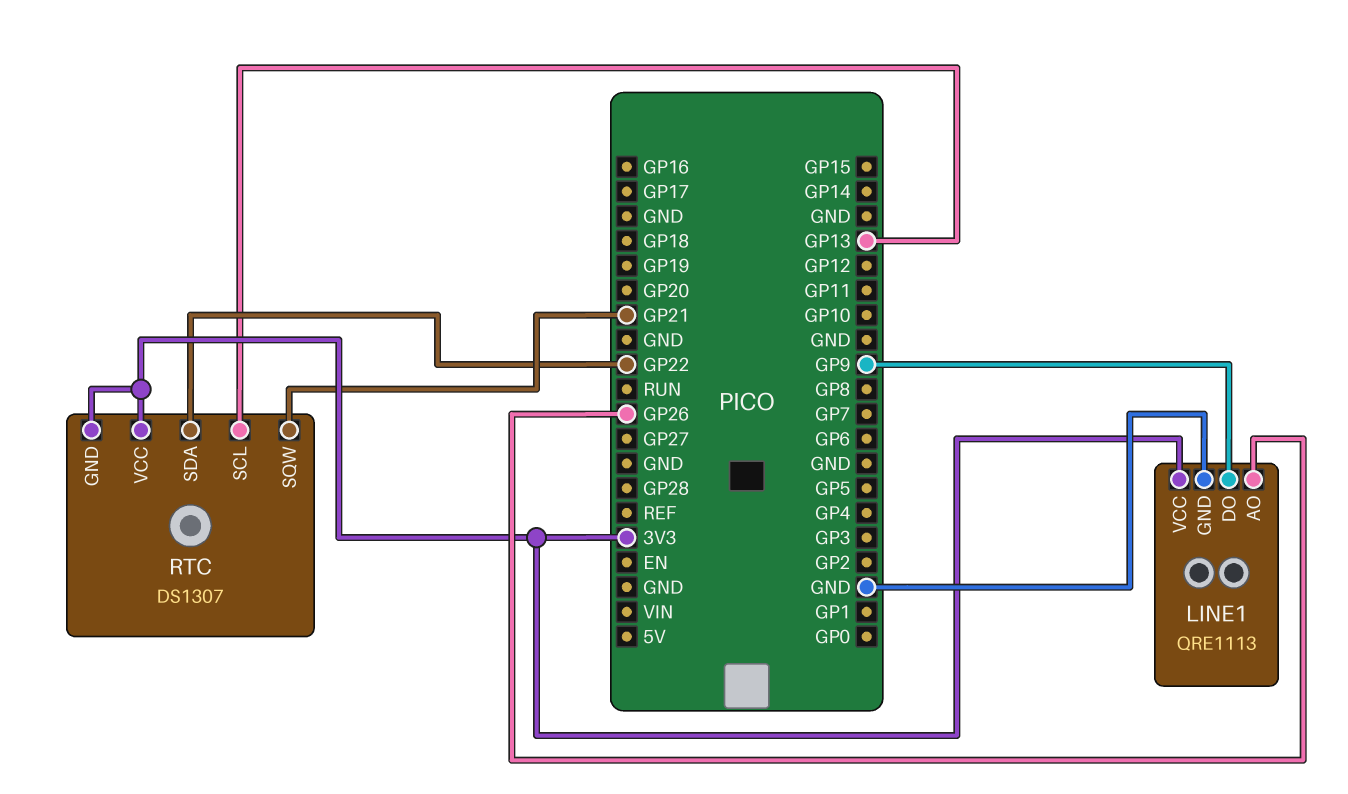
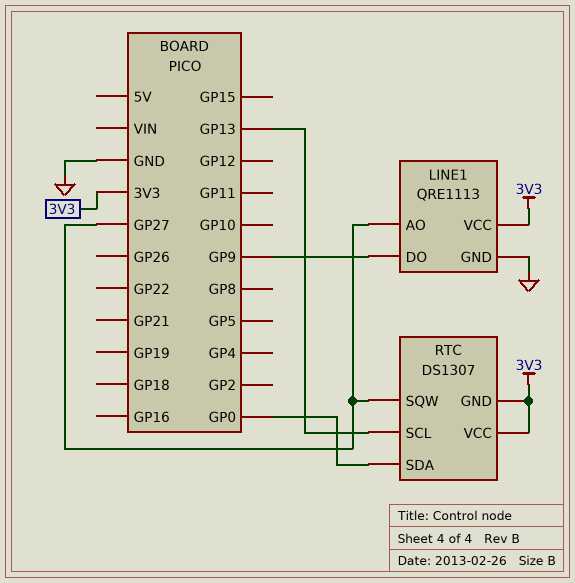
LINE1 pin AO: GP26 -> GP27
RTC pin SDA: GP22 -> GP0
RTC pin SQW: GP21 -> GP27

